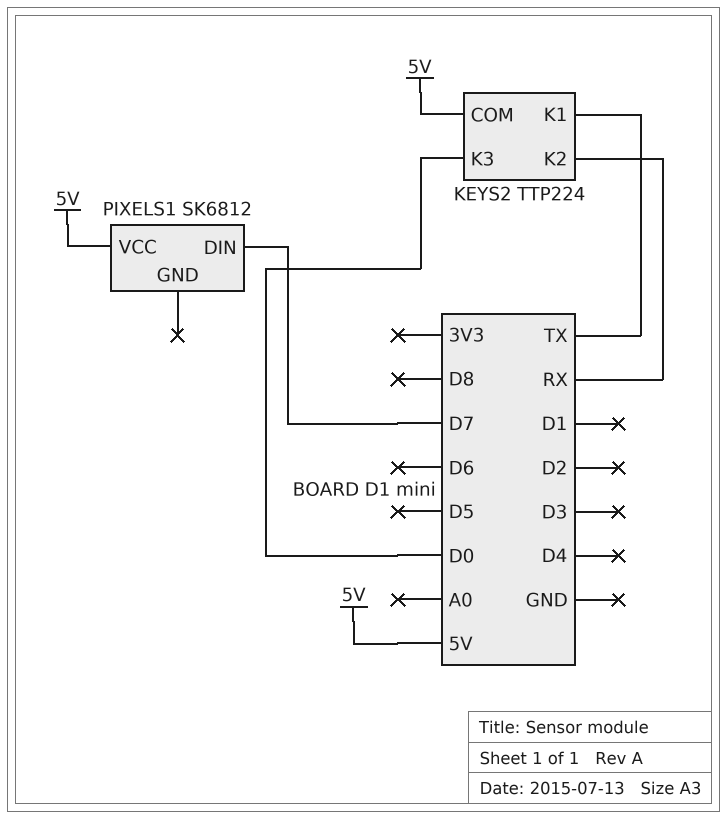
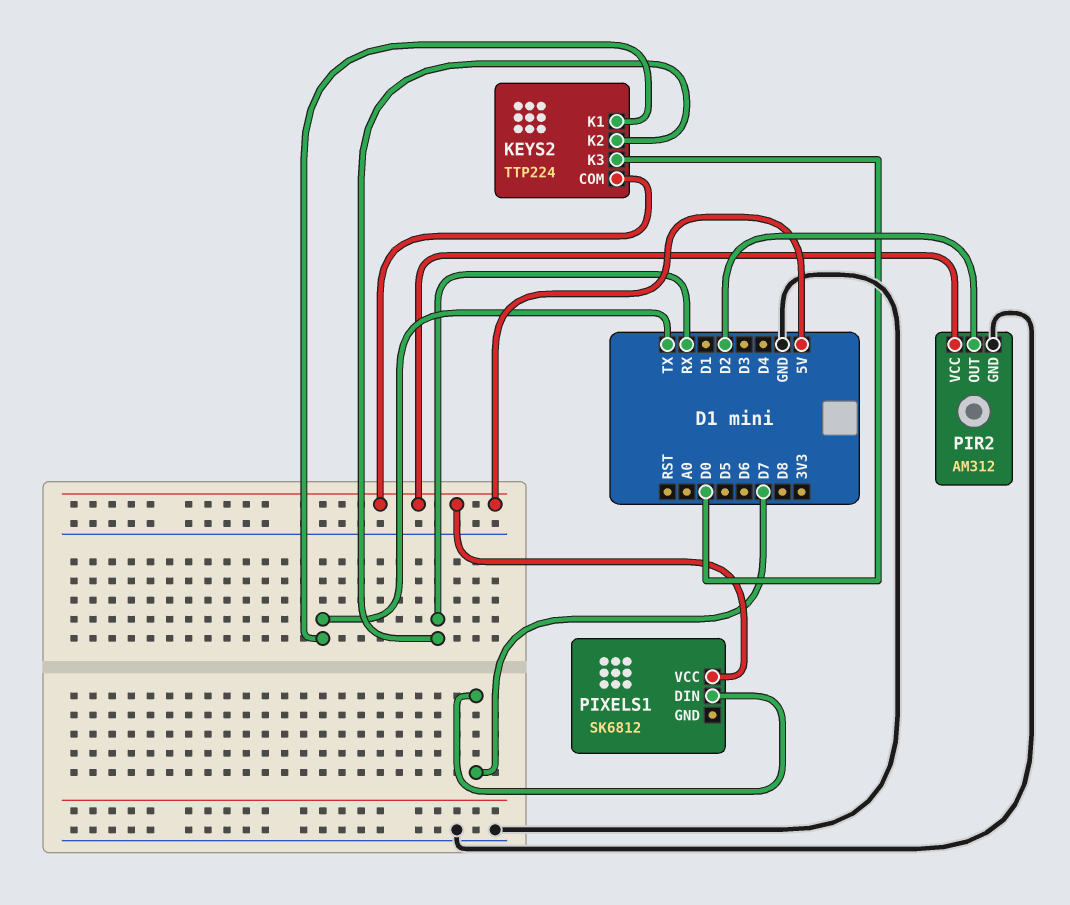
PIR2: none -> AM312
PIR2 pin GND: none -> GND
PIR2 pin OUT: none -> D2
PIR2 pin VCC: none -> 5V

